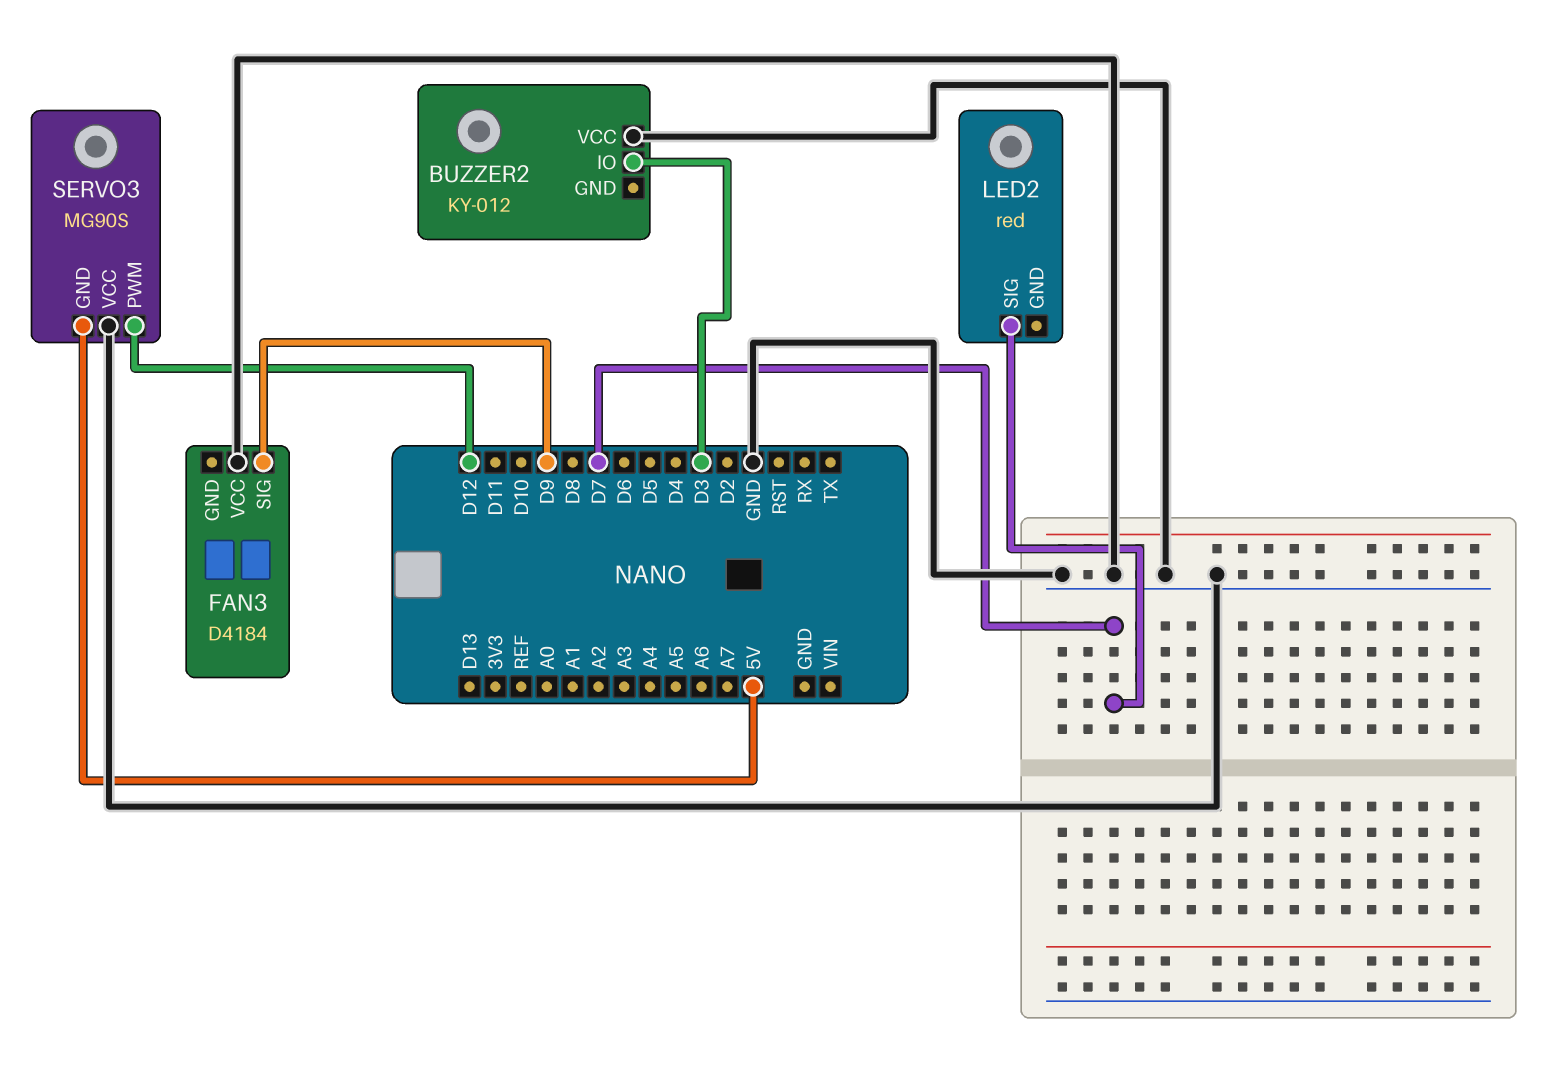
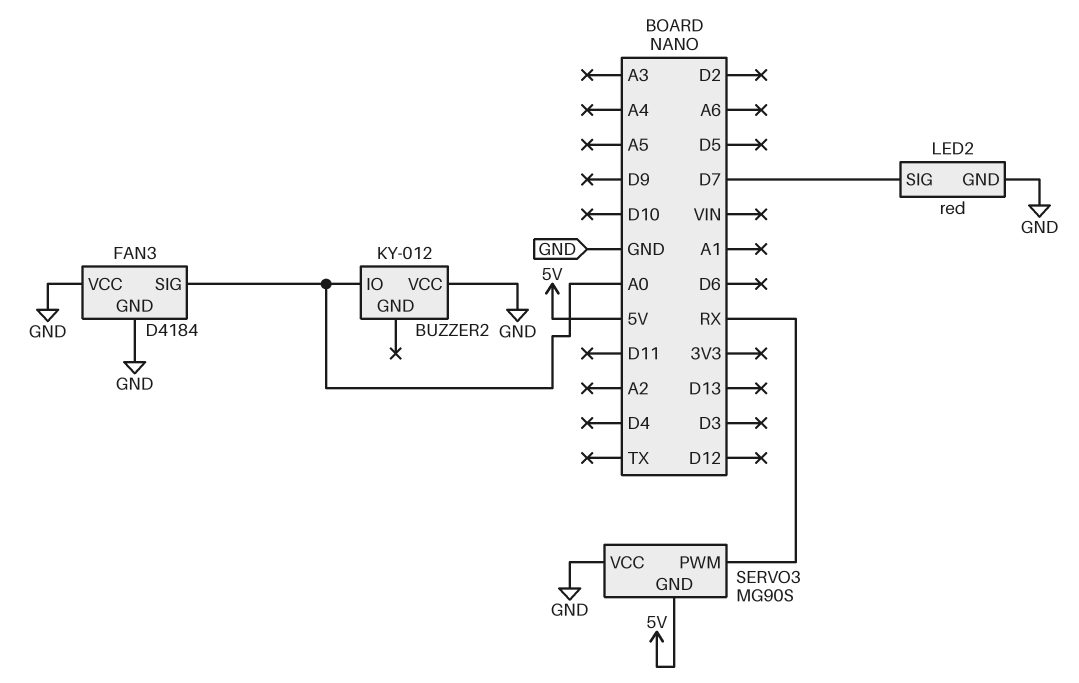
BUZZER2 pin IO: D3 -> A0
FAN3 pin GND: none -> GND
FAN3 pin SIG: D9 -> A0
LED2 pin GND: none -> GND
SERVO3 pin PWM: D12 -> RX

